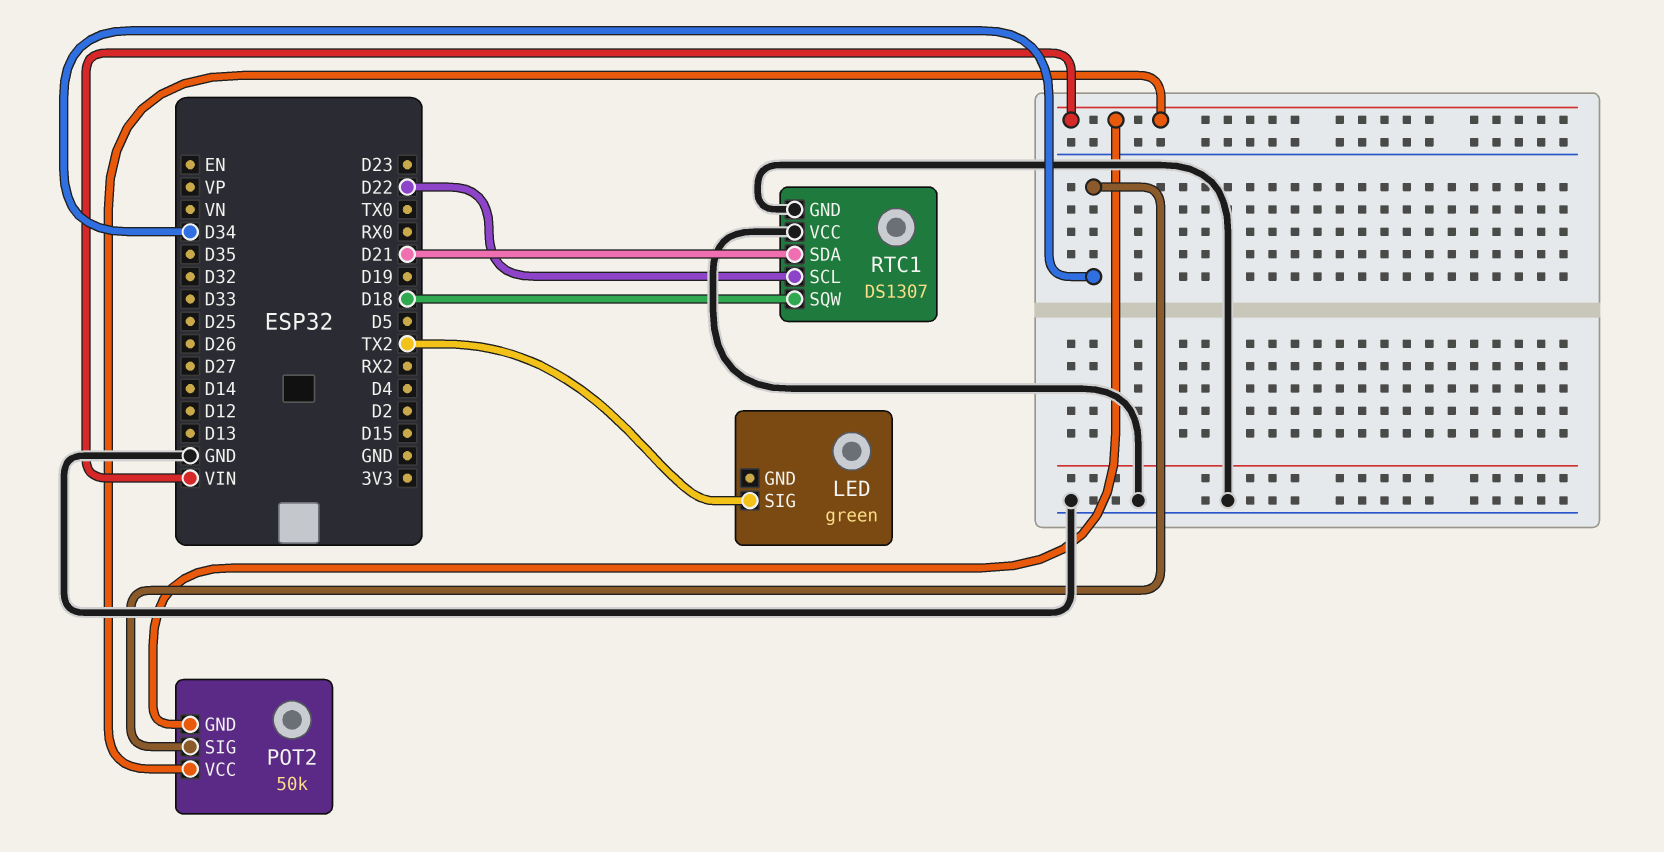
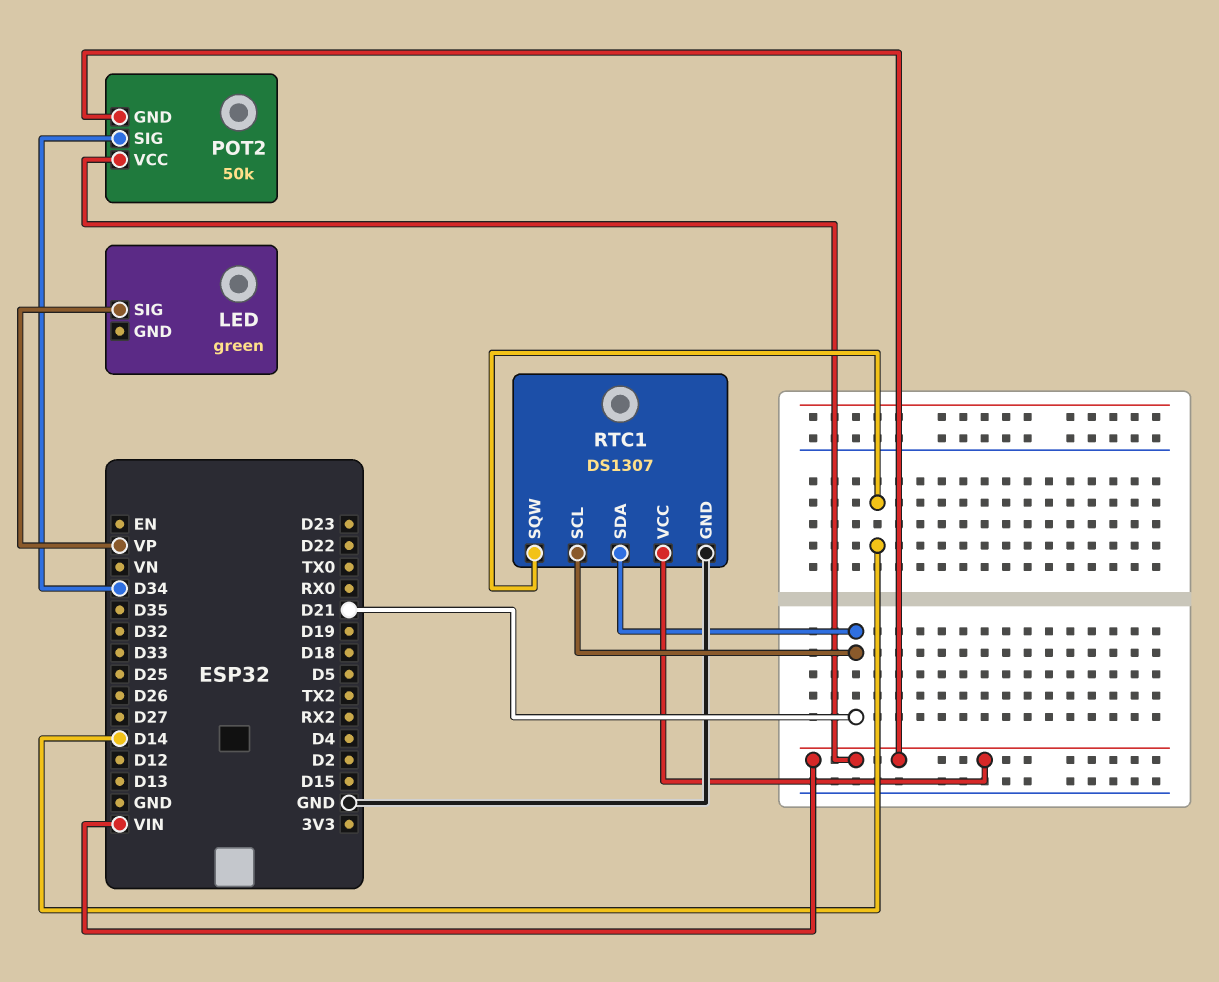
LED pin SIG: TX2 -> VP
RTC1 pin SCL: D22 -> D21
RTC1 pin SQW: D18 -> D14
RTC1 pin VCC: GND -> VIN

